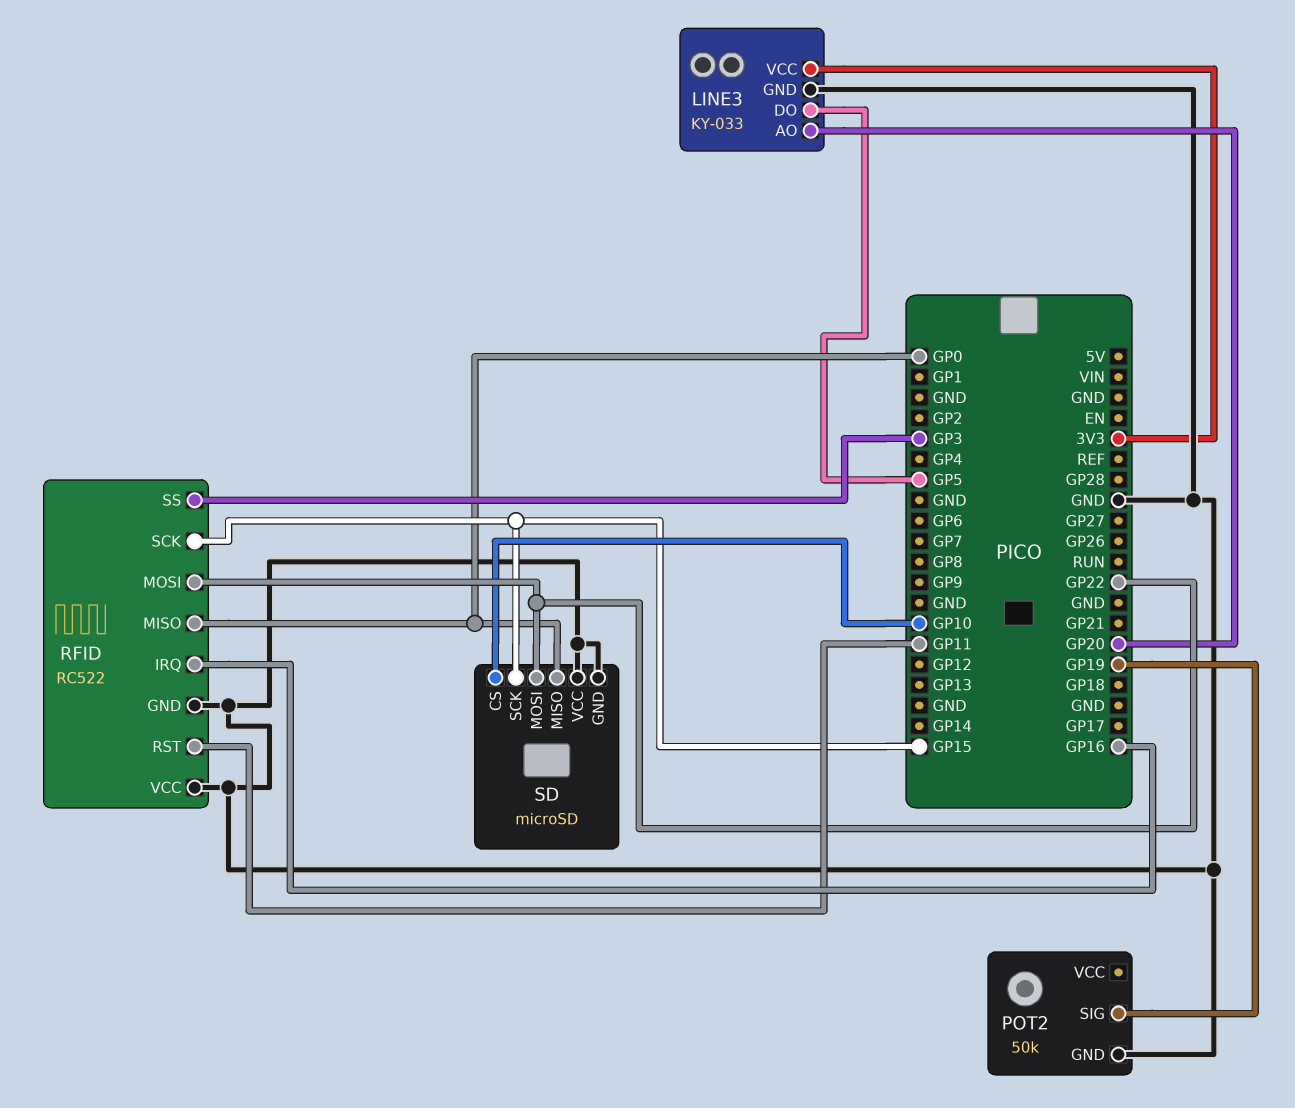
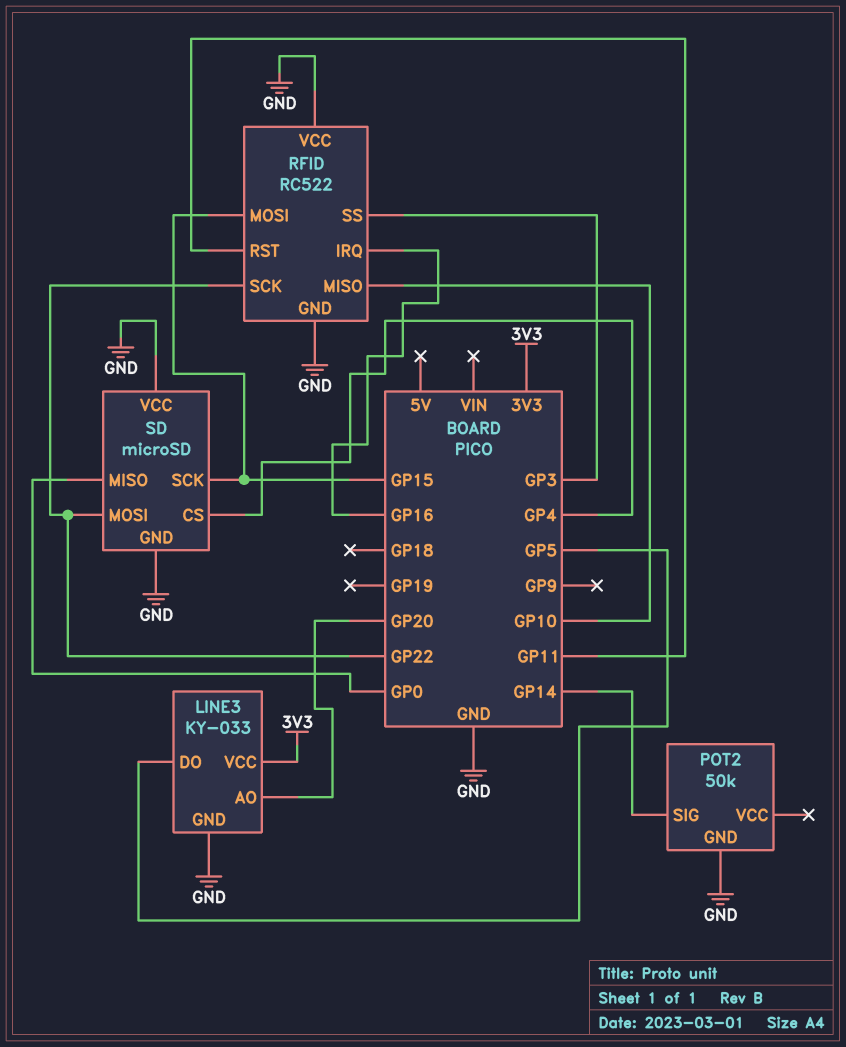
POT2 pin SIG: GP19 -> GP14
RFID pin MISO: GP0 -> GP10
RFID pin MOSI: GP22 -> GP15
RFID pin SCK: GP15 -> GP22
SD pin CS: GP10 -> GP4

